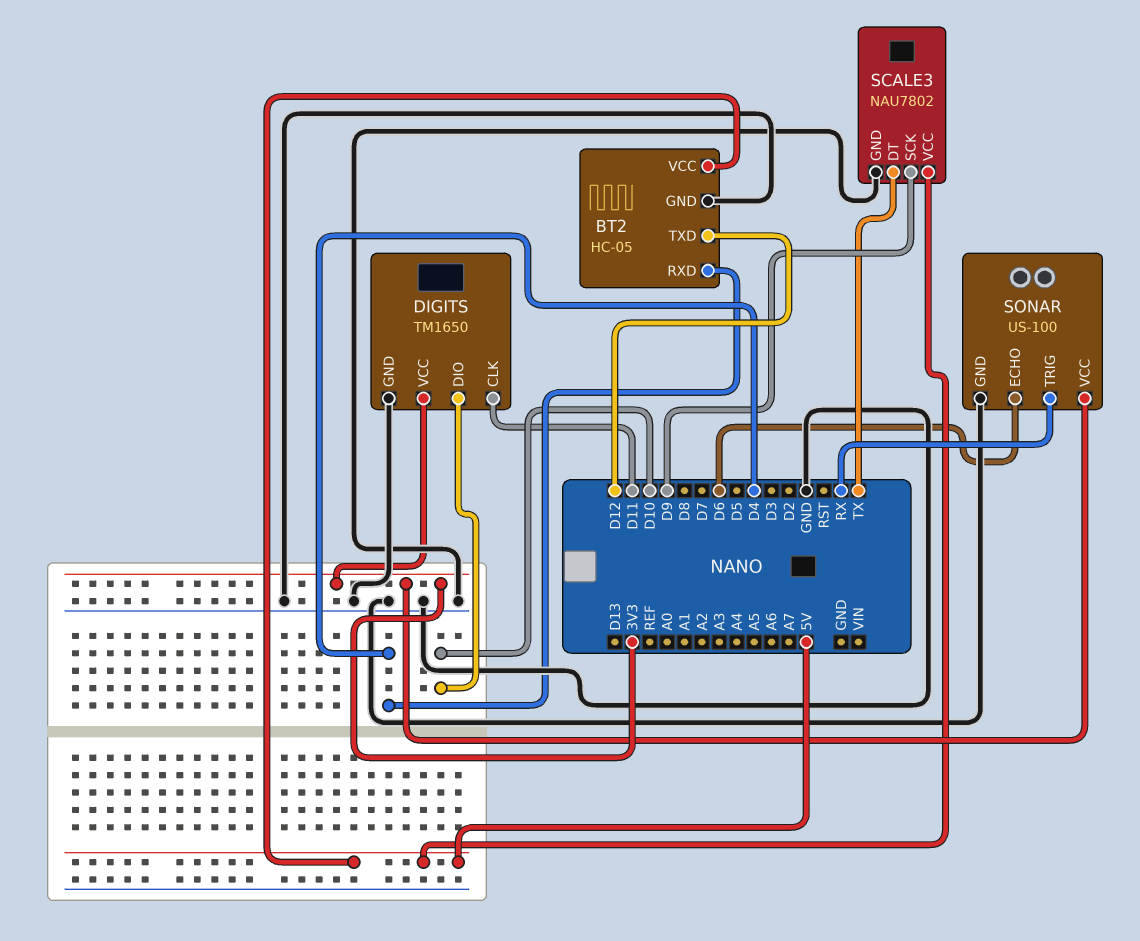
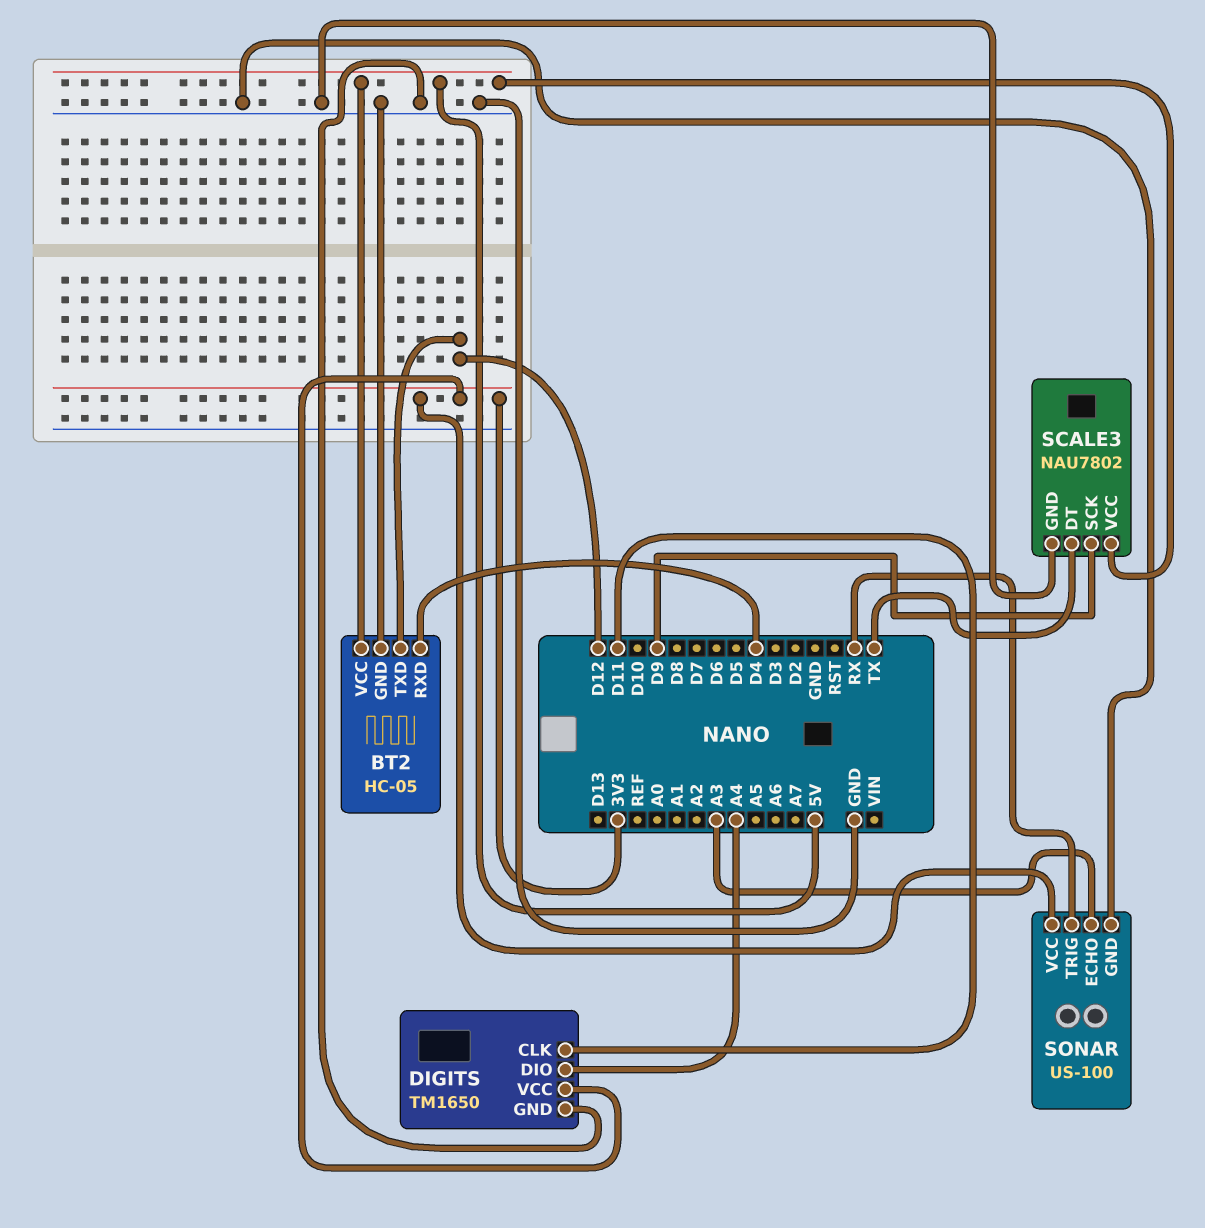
DIGITS pin DIO: D10 -> A4
SONAR pin ECHO: D6 -> A3

